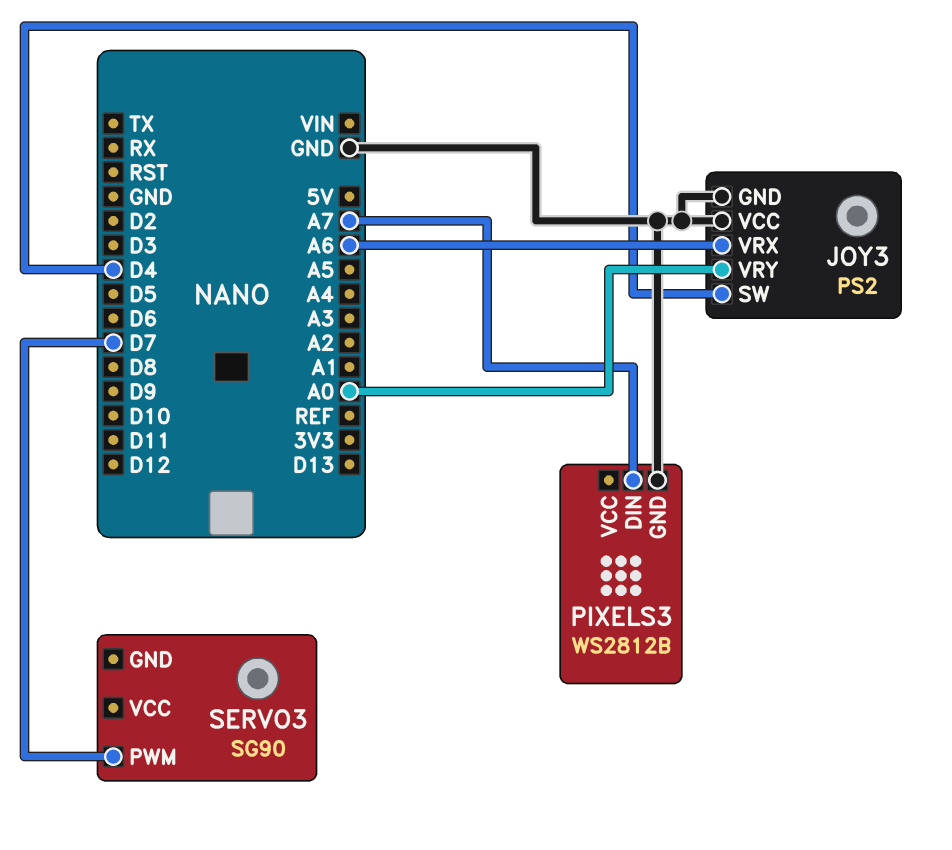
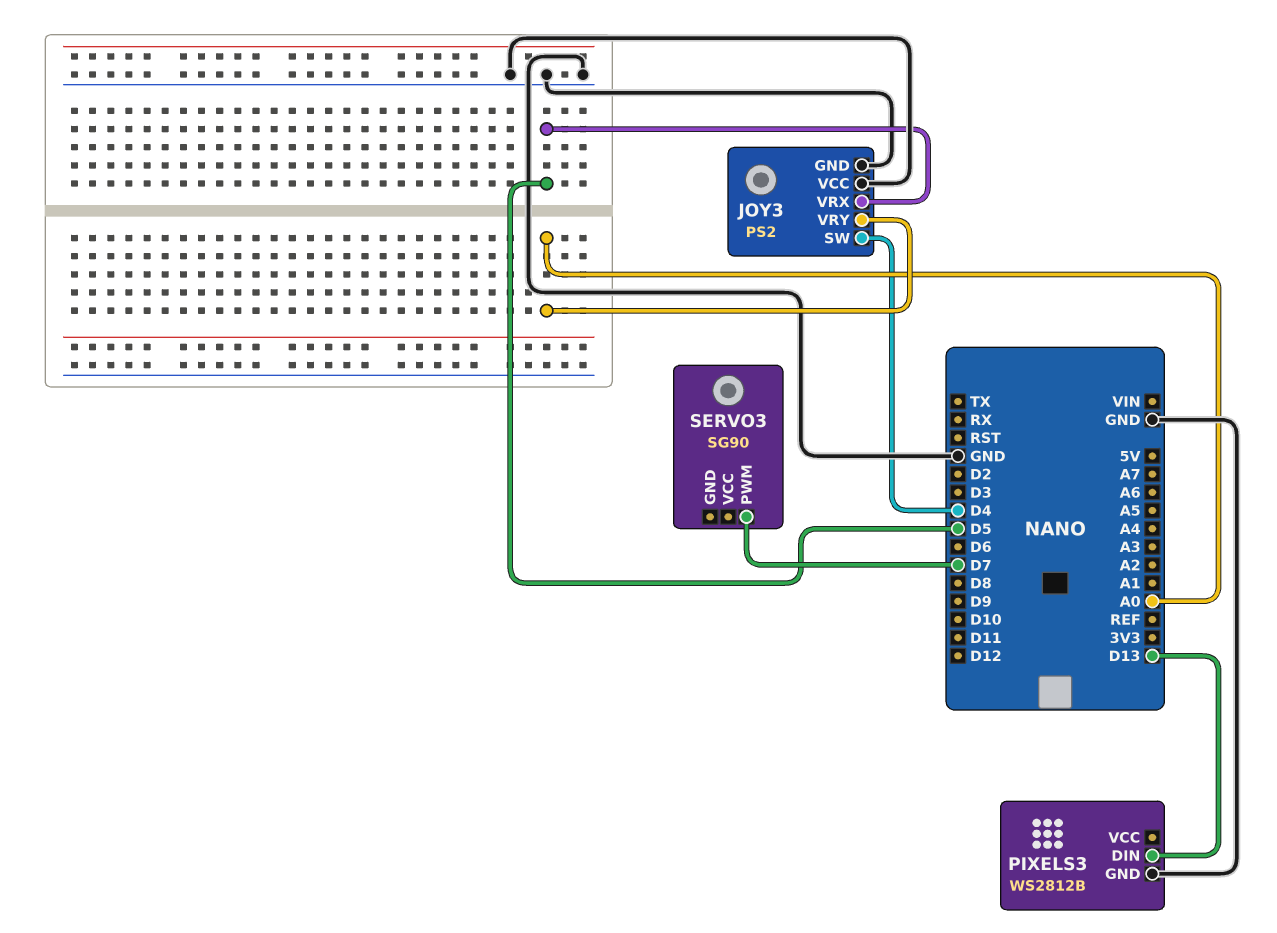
JOY3 pin VRX: A6 -> D5
PIXELS3 pin DIN: A7 -> D13

